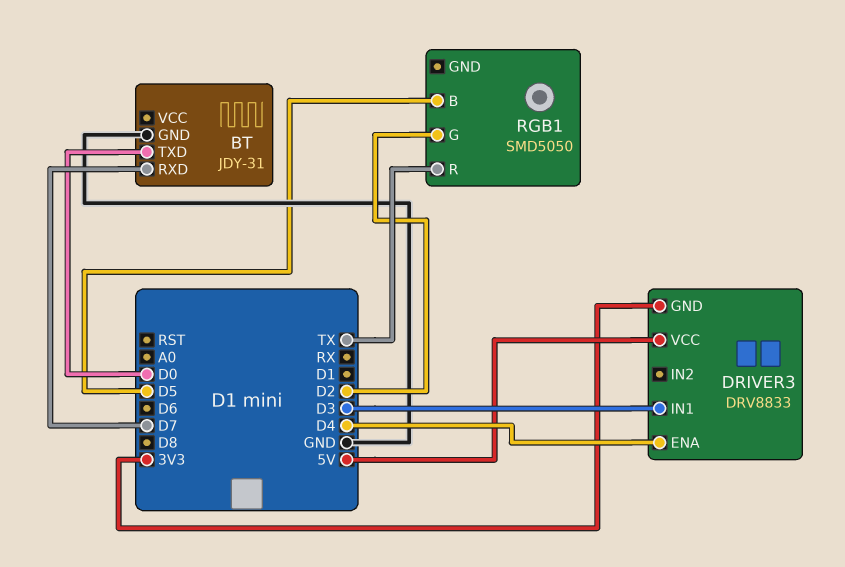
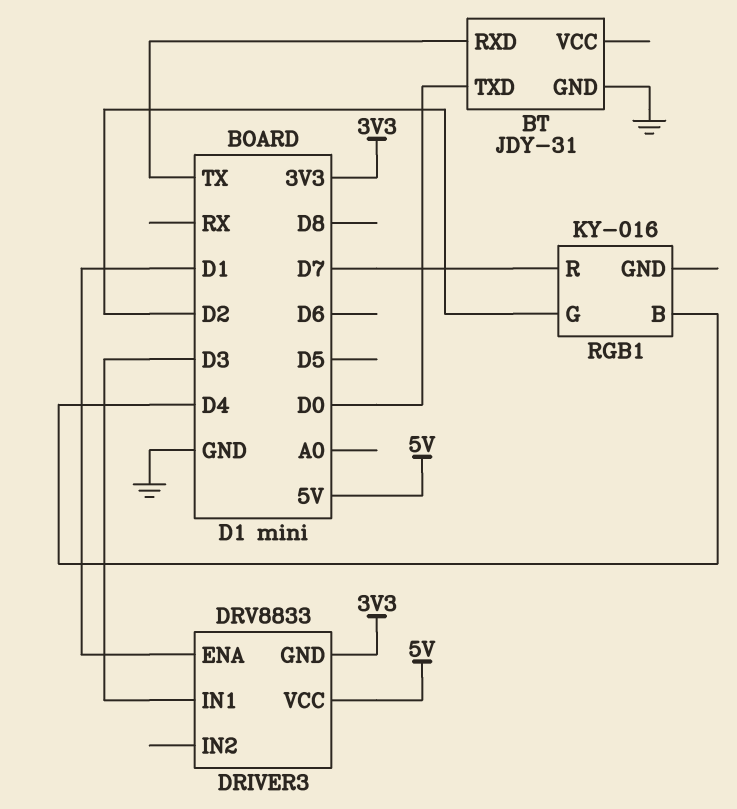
BT pin RXD: D7 -> TX
DRIVER3 pin ENA: D4 -> D1
RGB1: SMD5050 -> KY-016
RGB1 pin B: D5 -> D4
RGB1 pin R: TX -> D7

